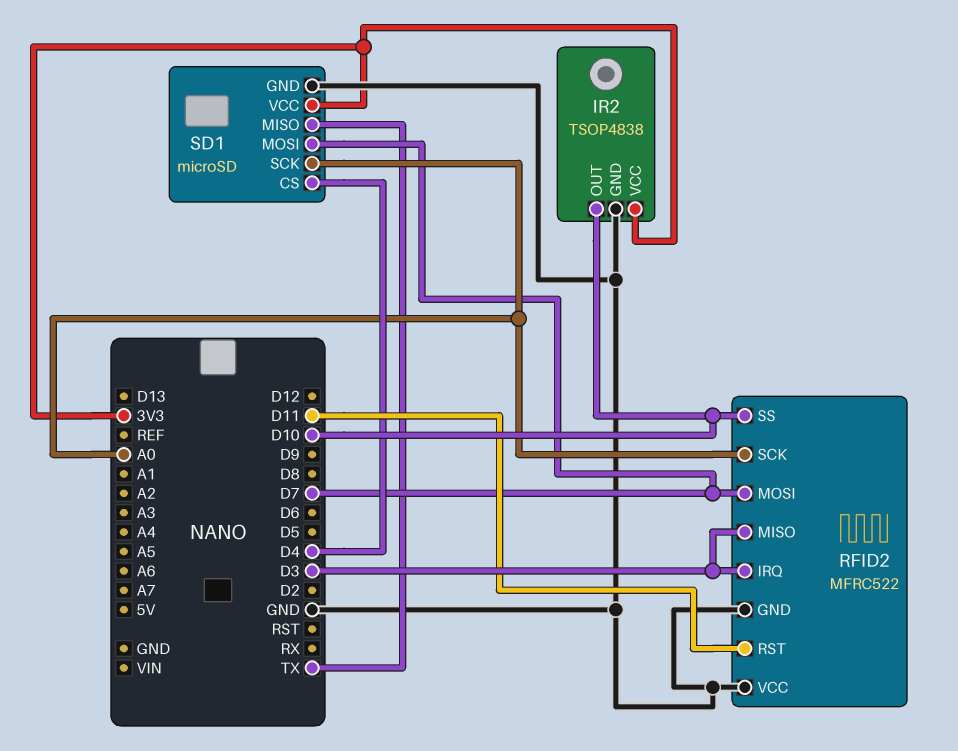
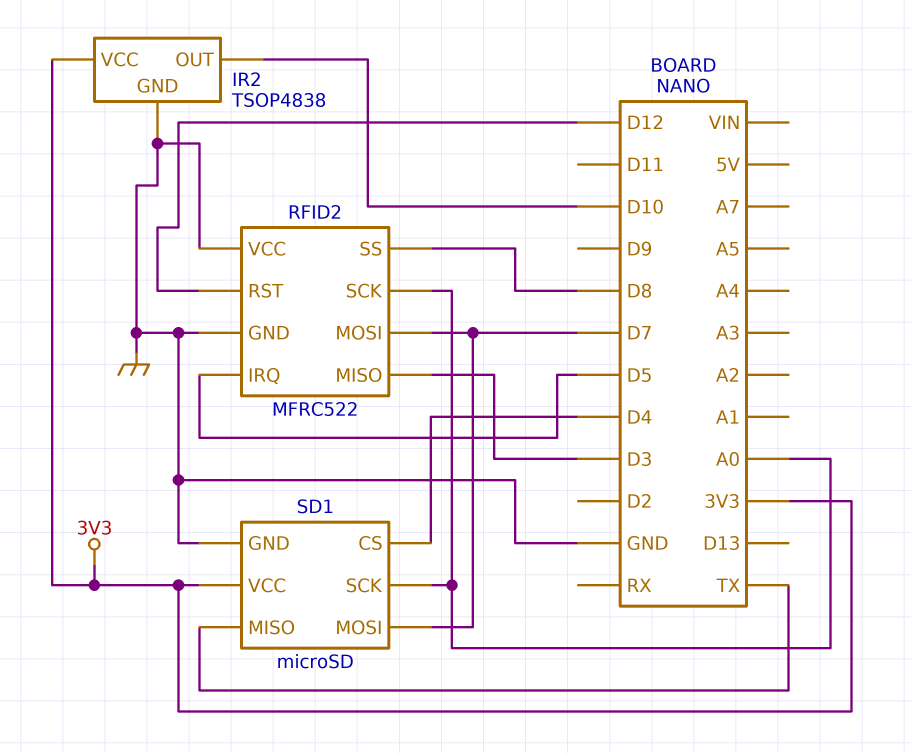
RFID2 pin IRQ: D3 -> D5
RFID2 pin RST: D11 -> D12
RFID2 pin SS: D10 -> D8

